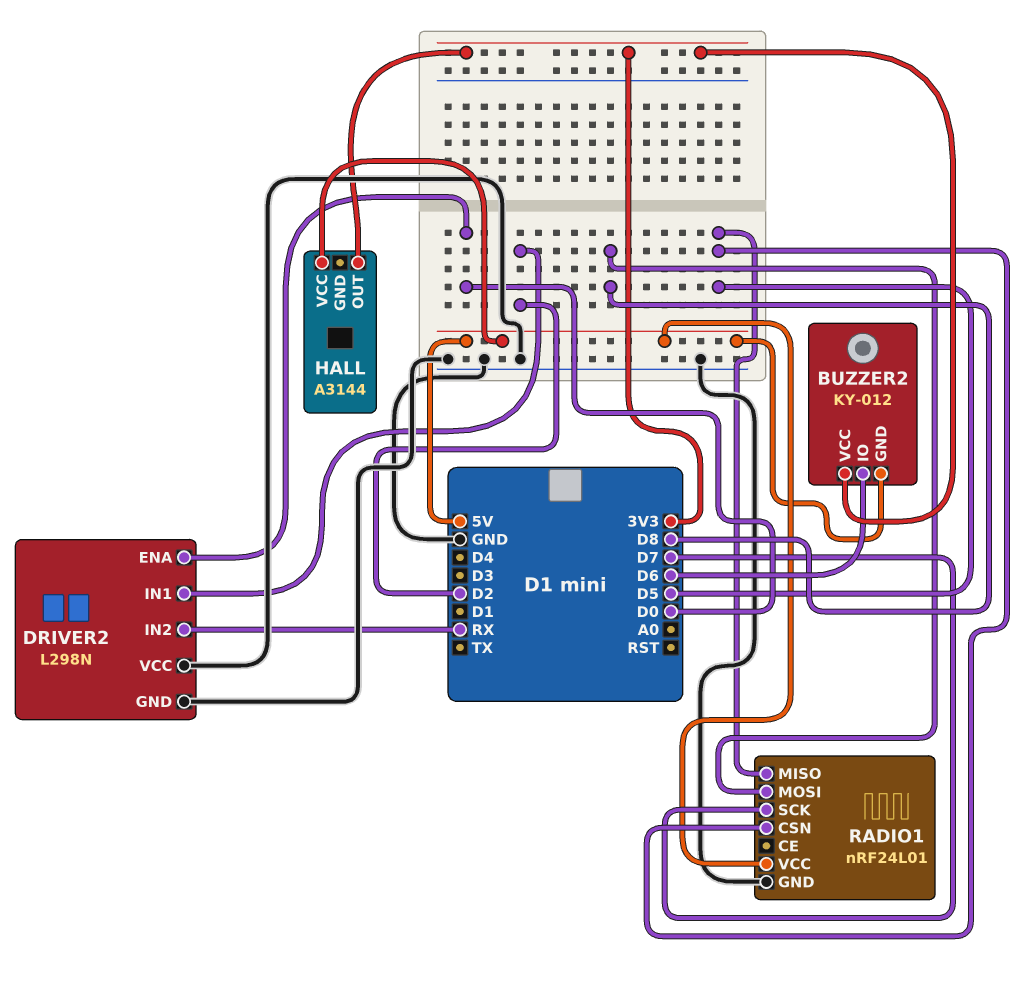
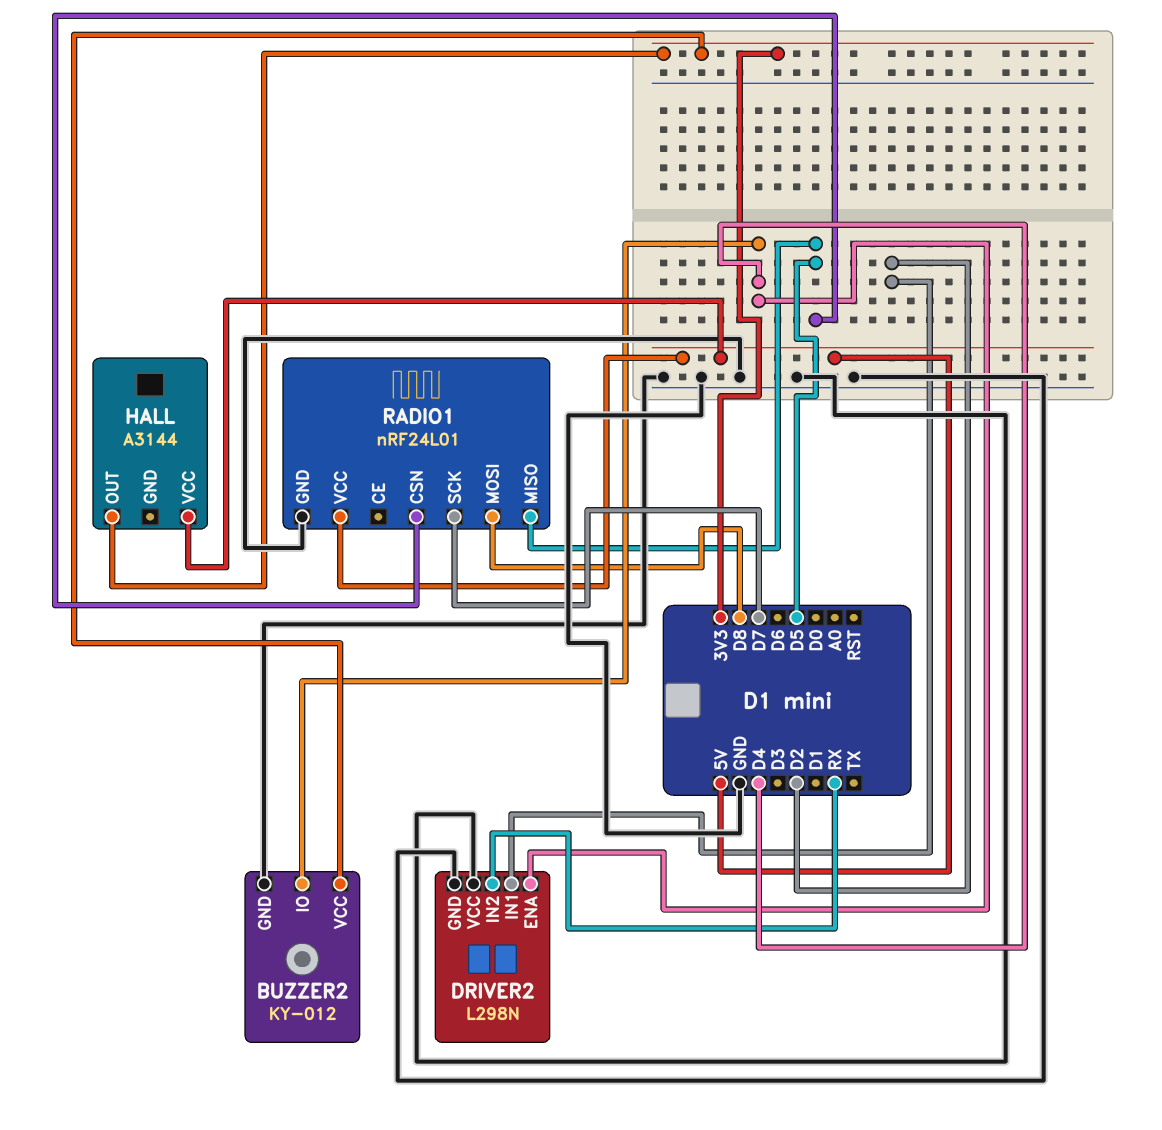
BUZZER2 pin GND: 5V -> GND
BUZZER2 pin IO: D6 -> D4
DRIVER2 pin ENA: D0 -> D4

